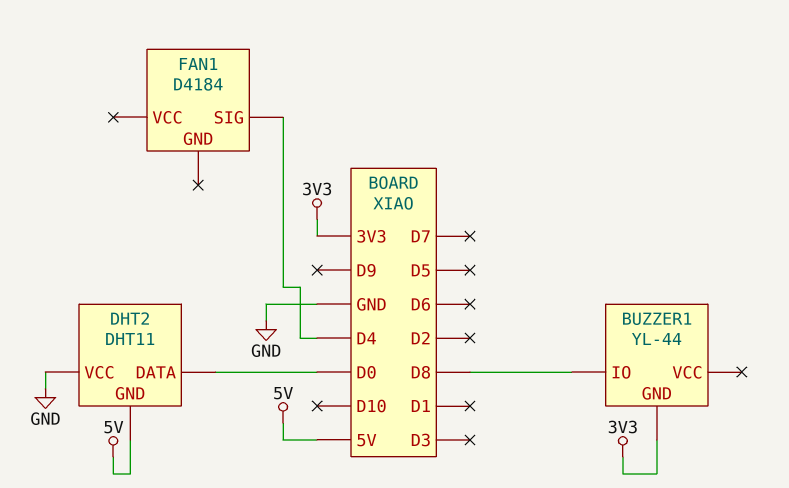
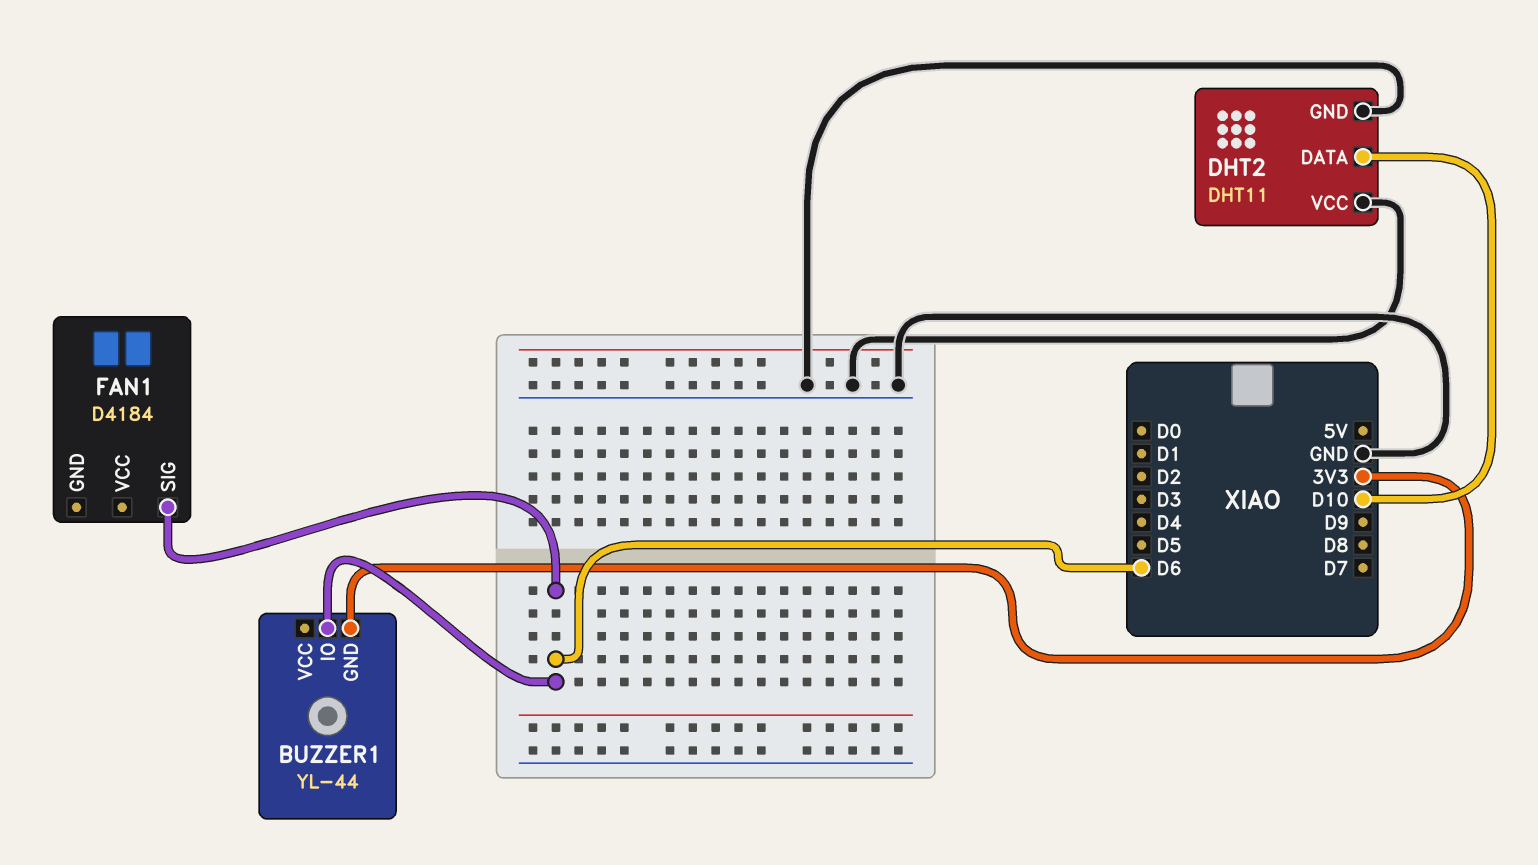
BUZZER1 pin IO: D8 -> D6
DHT2 pin DATA: D0 -> D10
DHT2 pin GND: 5V -> GND
FAN1 pin SIG: D4 -> D6

